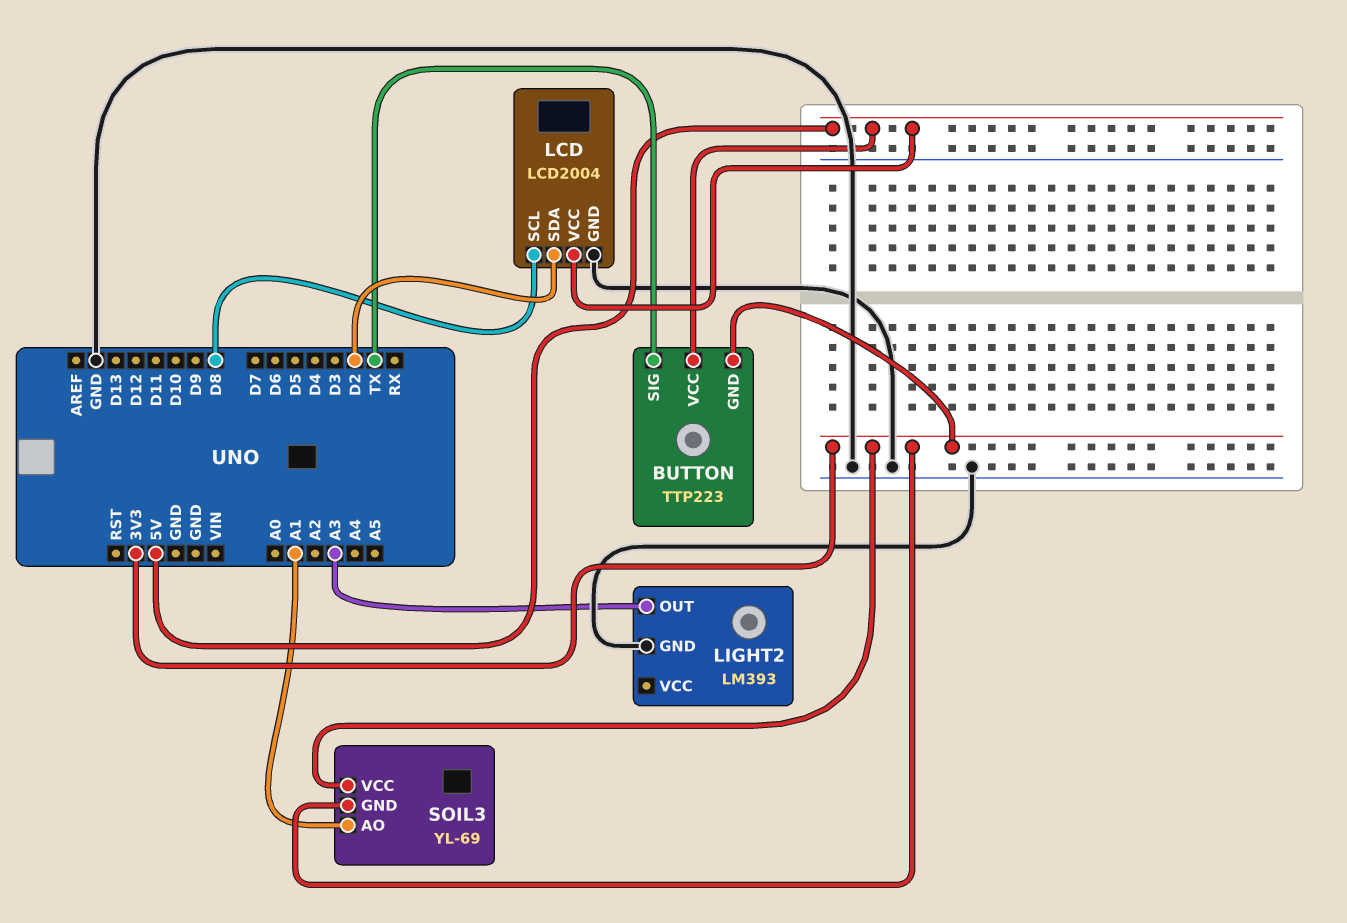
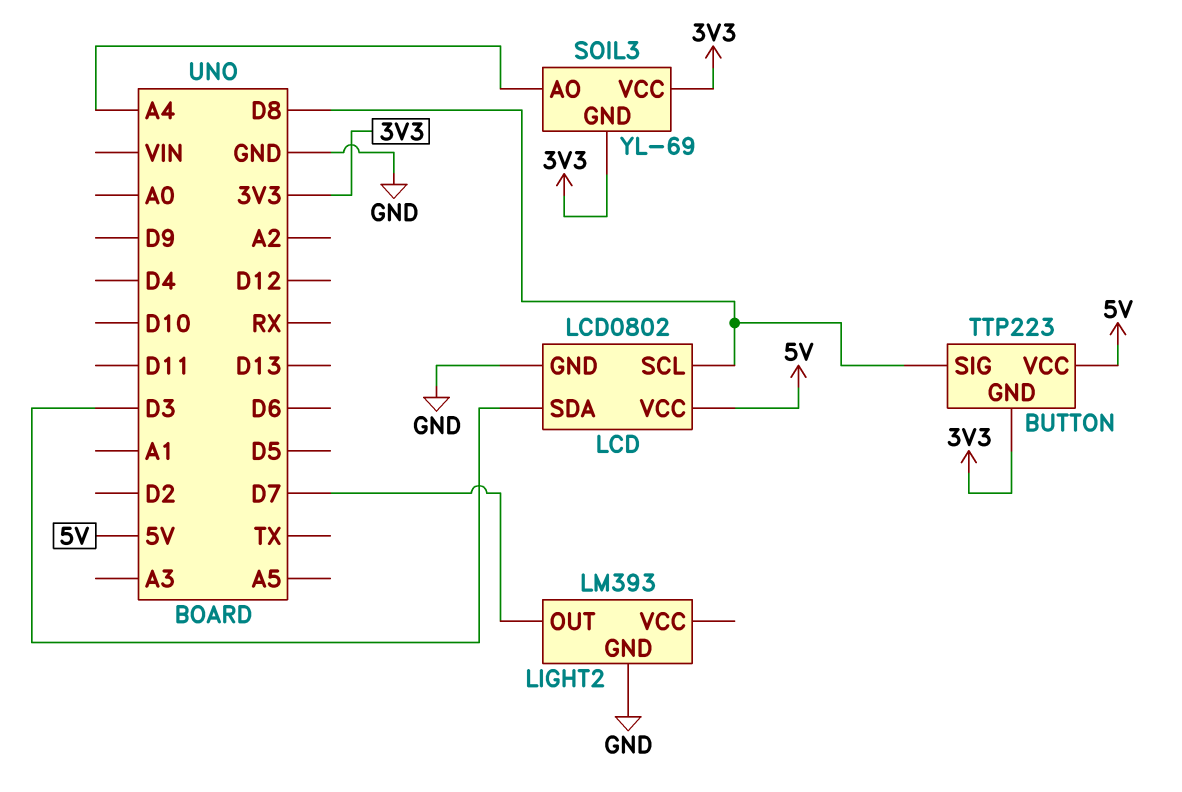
BUTTON pin SIG: TX -> D8
LCD: LCD2004 -> LCD0802
LCD pin SDA: D2 -> D3
LIGHT2 pin OUT: A3 -> D7
SOIL3 pin AO: A1 -> A4

